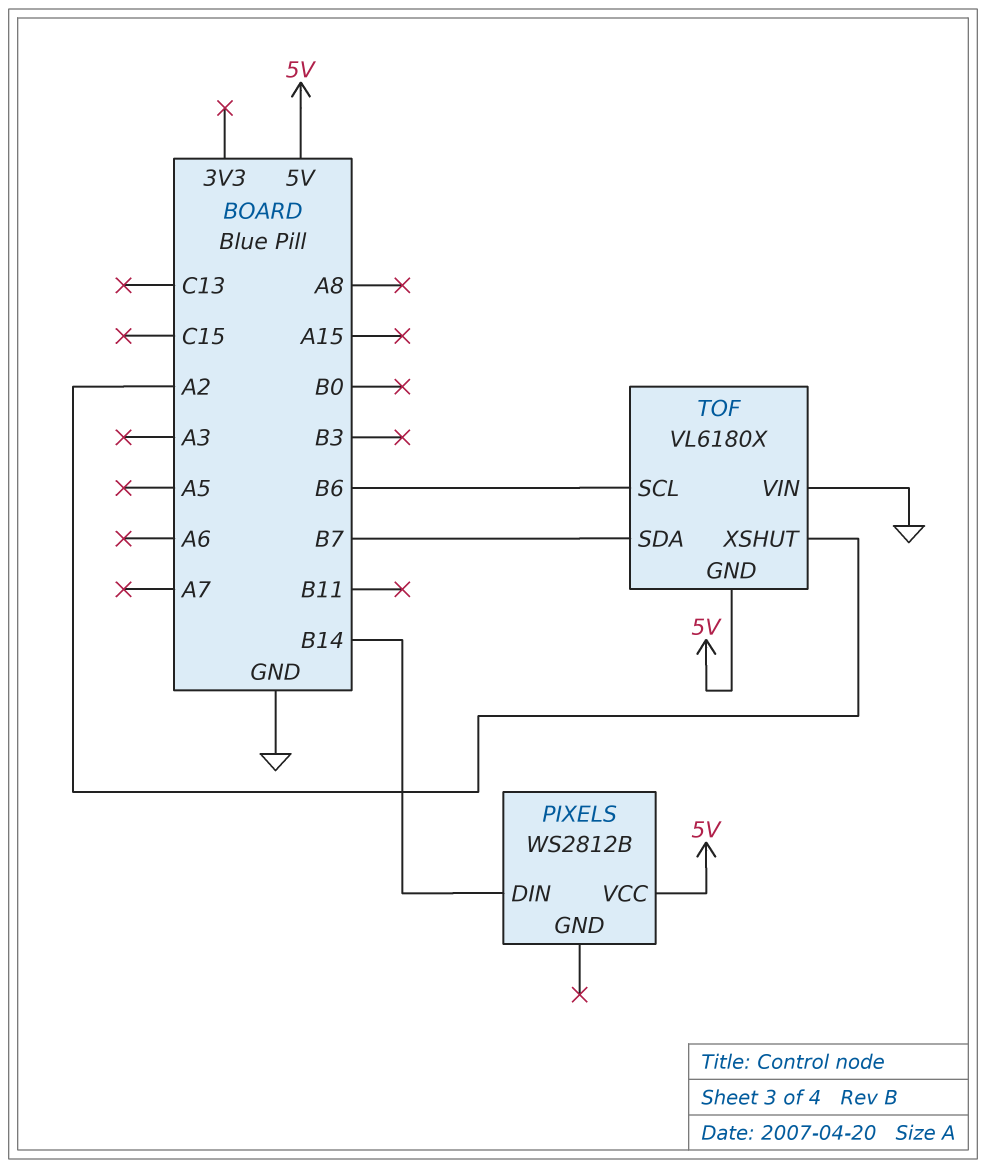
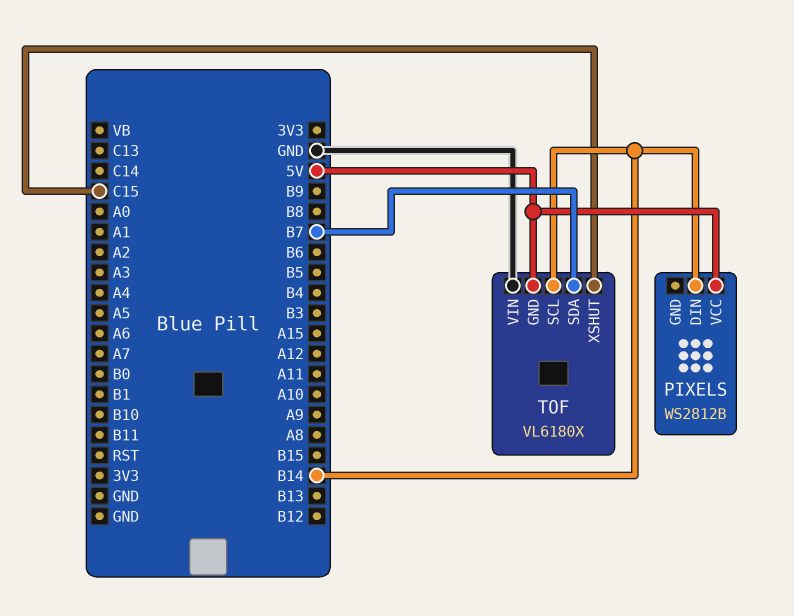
TOF pin SCL: B6 -> B14
TOF pin XSHUT: A2 -> C15

